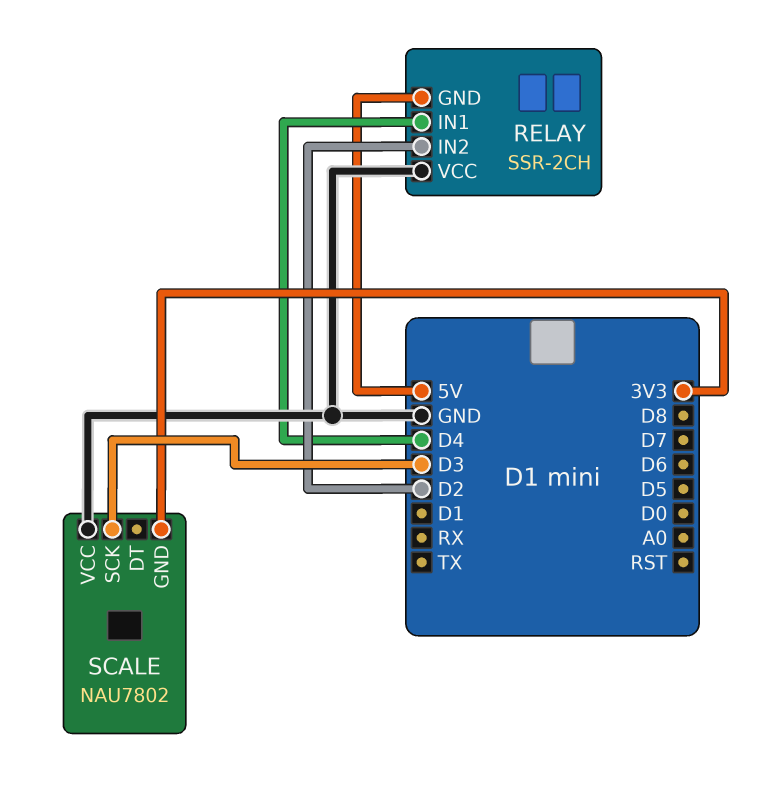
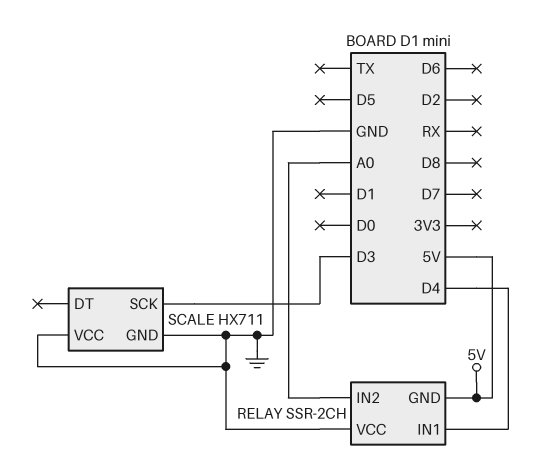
RELAY pin IN2: D2 -> A0
SCALE: NAU7802 -> HX711
SCALE pin GND: 3V3 -> GND

